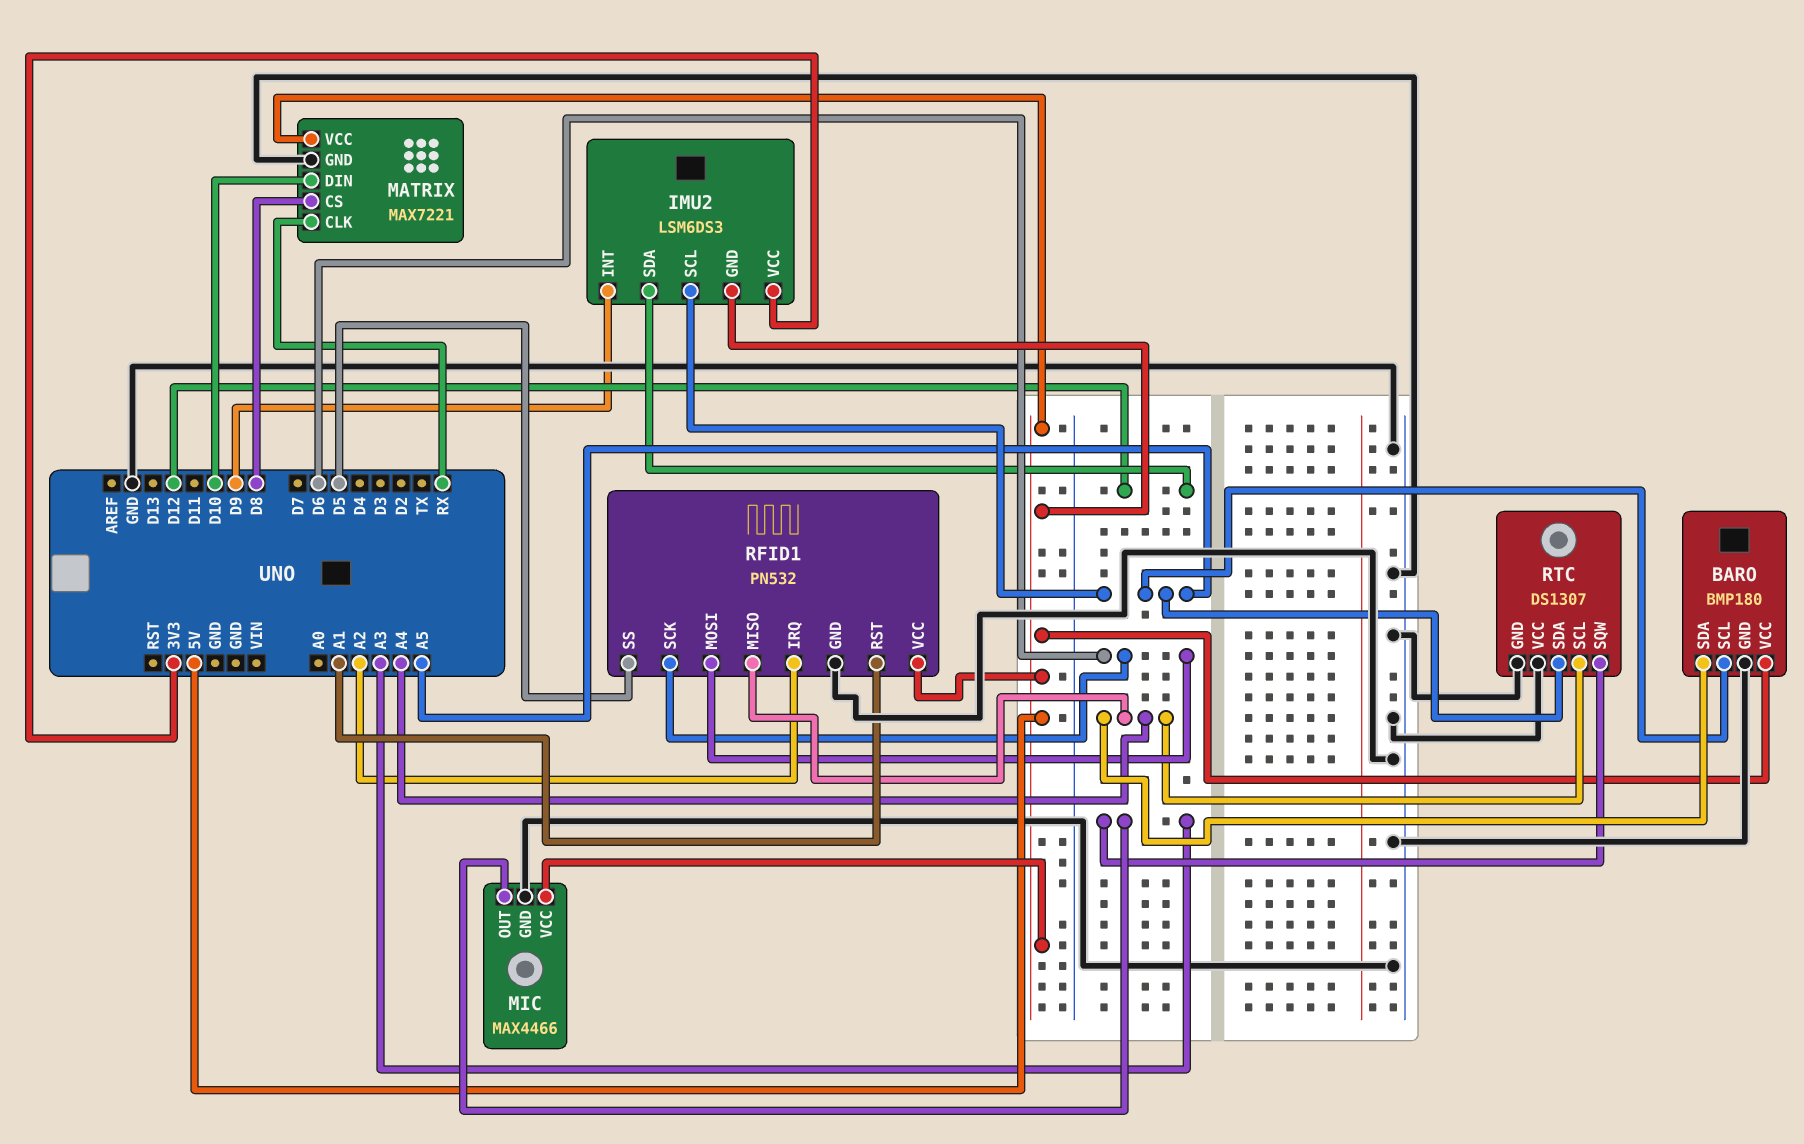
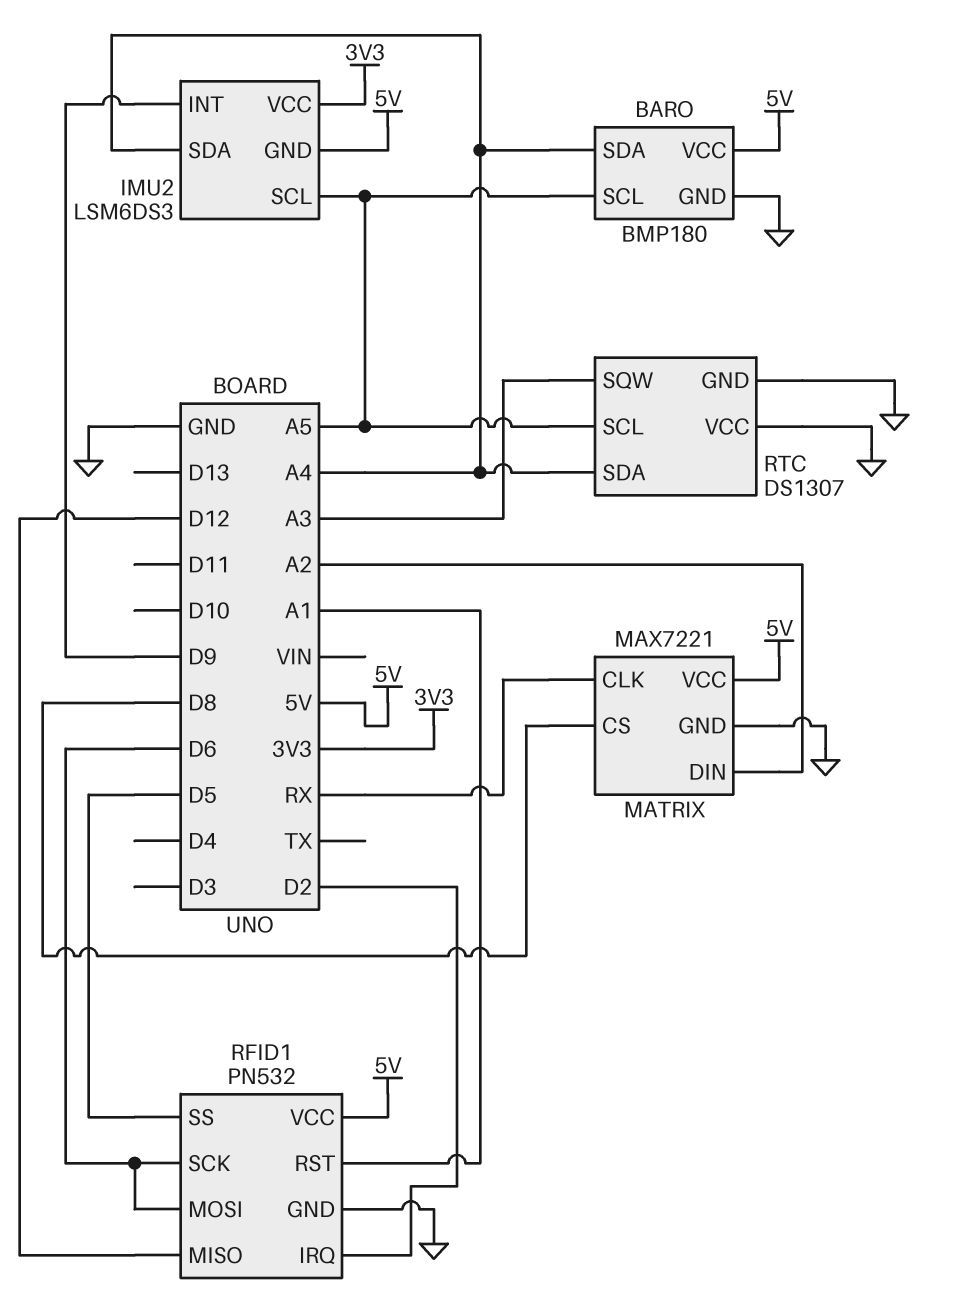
IMU2 pin SDA: D12 -> A4
MATRIX pin DIN: D10 -> A2
MIC: MAX4466 -> none
MIC pin GND: GND -> none
MIC pin OUT: A3 -> none
MIC pin VCC: 5V -> none
RFID1 pin IRQ: A2 -> D2
RFID1 pin MISO: A4 -> D12
RTC pin SCL: A4 -> A5
RTC pin SDA: A5 -> A4

